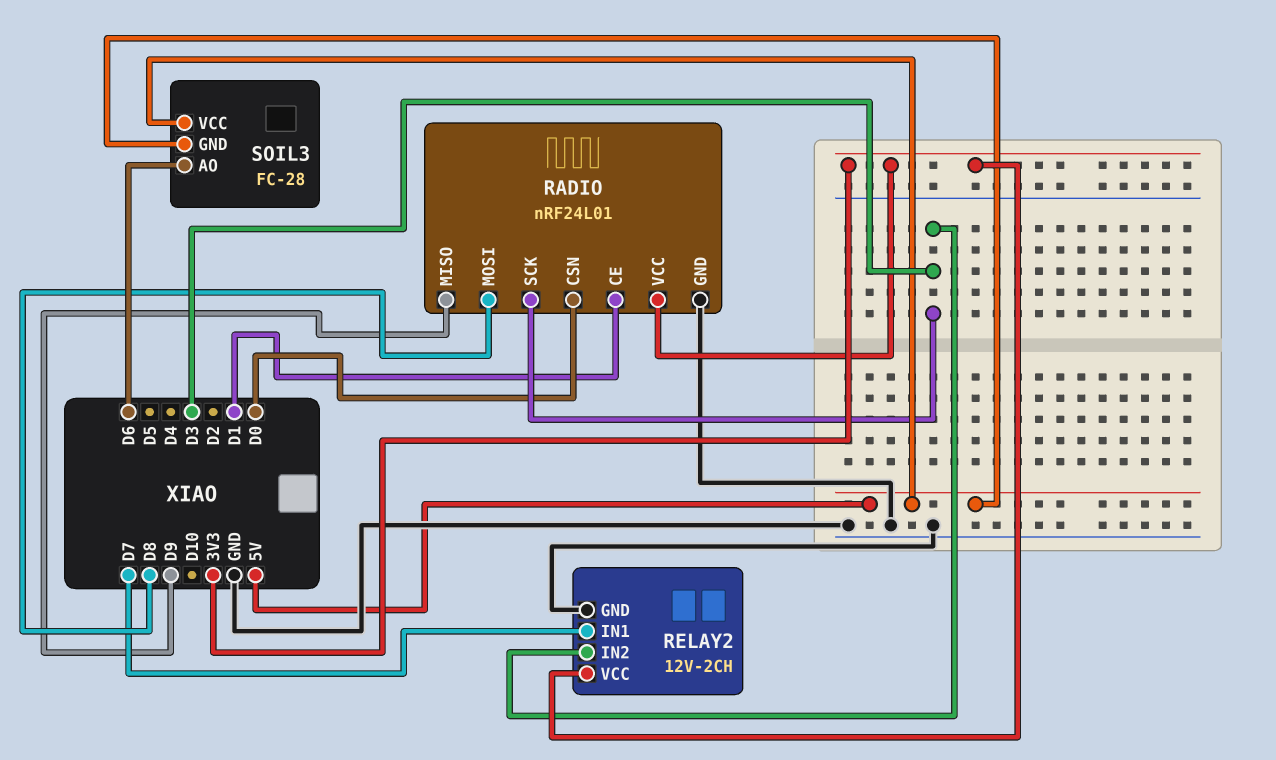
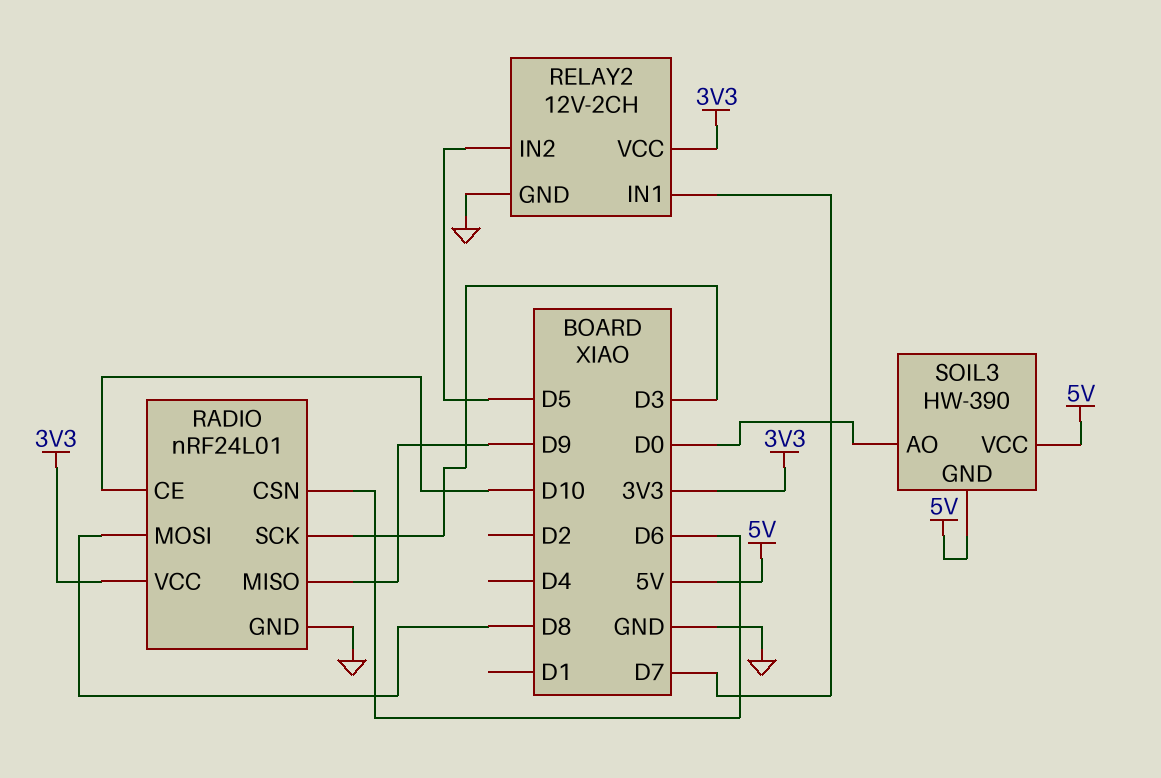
RADIO pin CE: D1 -> D10
RADIO pin CSN: D0 -> D6
RELAY2 pin IN2: D3 -> D5
SOIL3: FC-28 -> HW-390
SOIL3 pin AO: D6 -> D0

